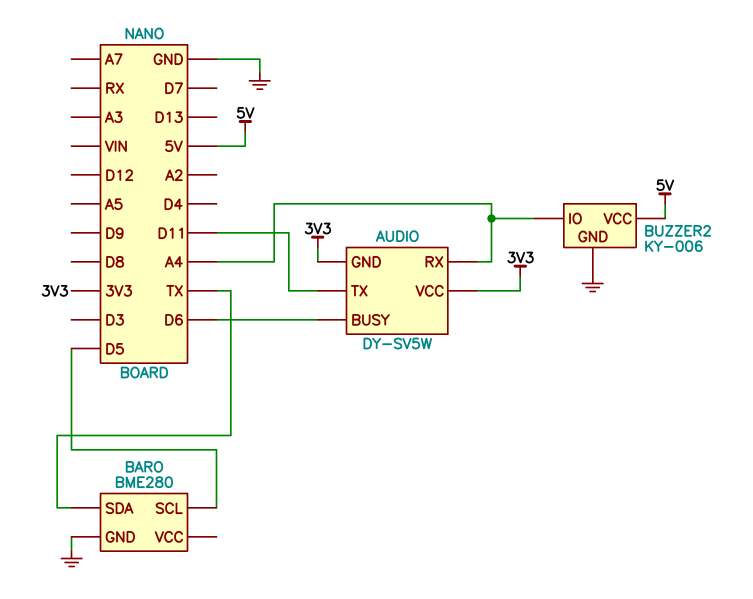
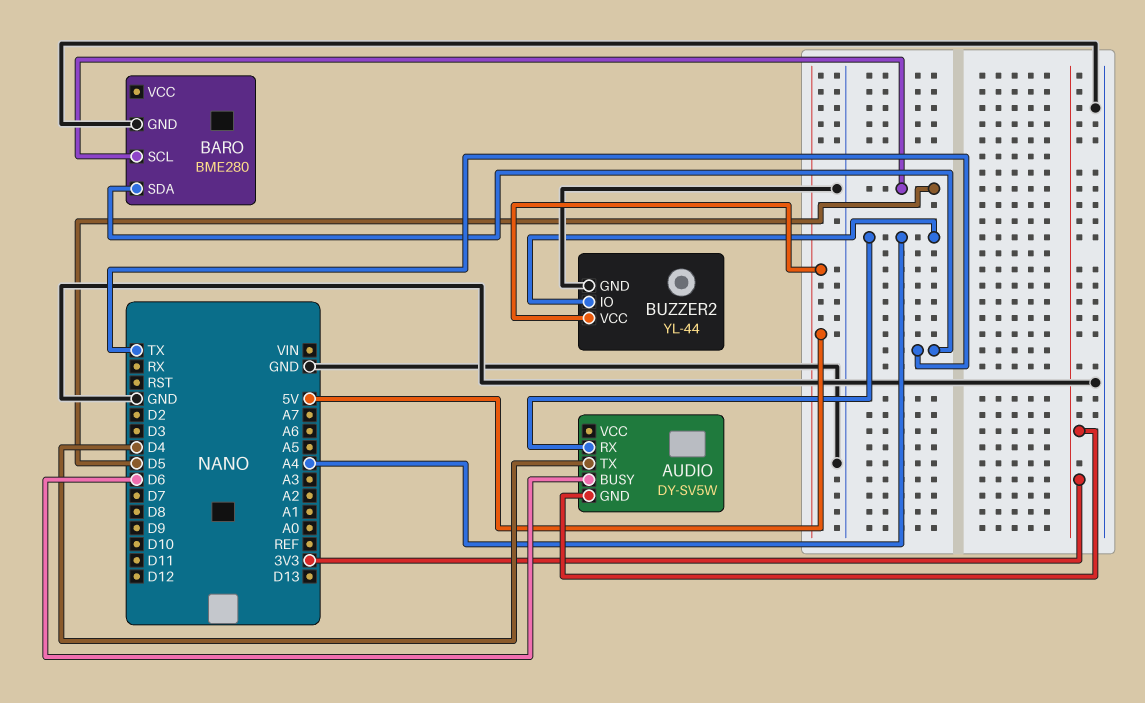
AUDIO pin TX: D11 -> D4
AUDIO pin VCC: 3V3 -> none
BUZZER2: KY-006 -> YL-44

